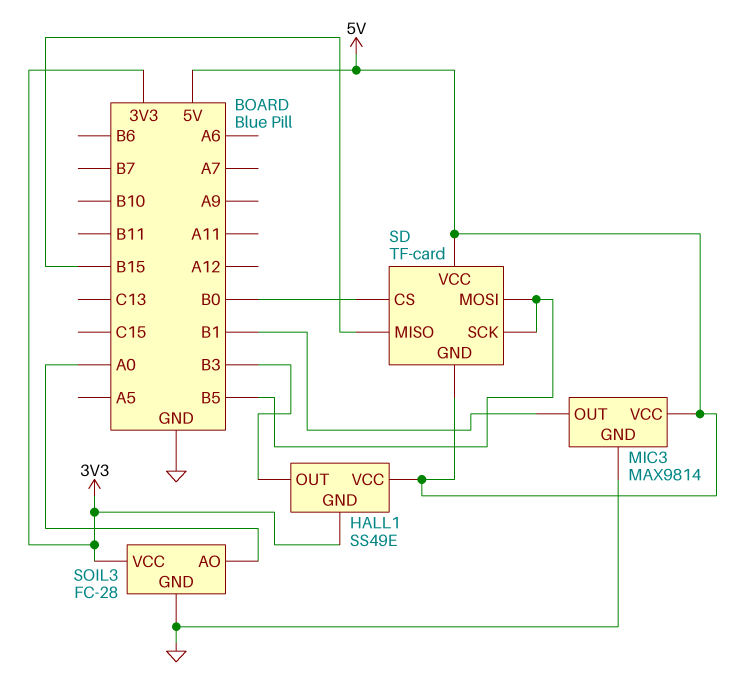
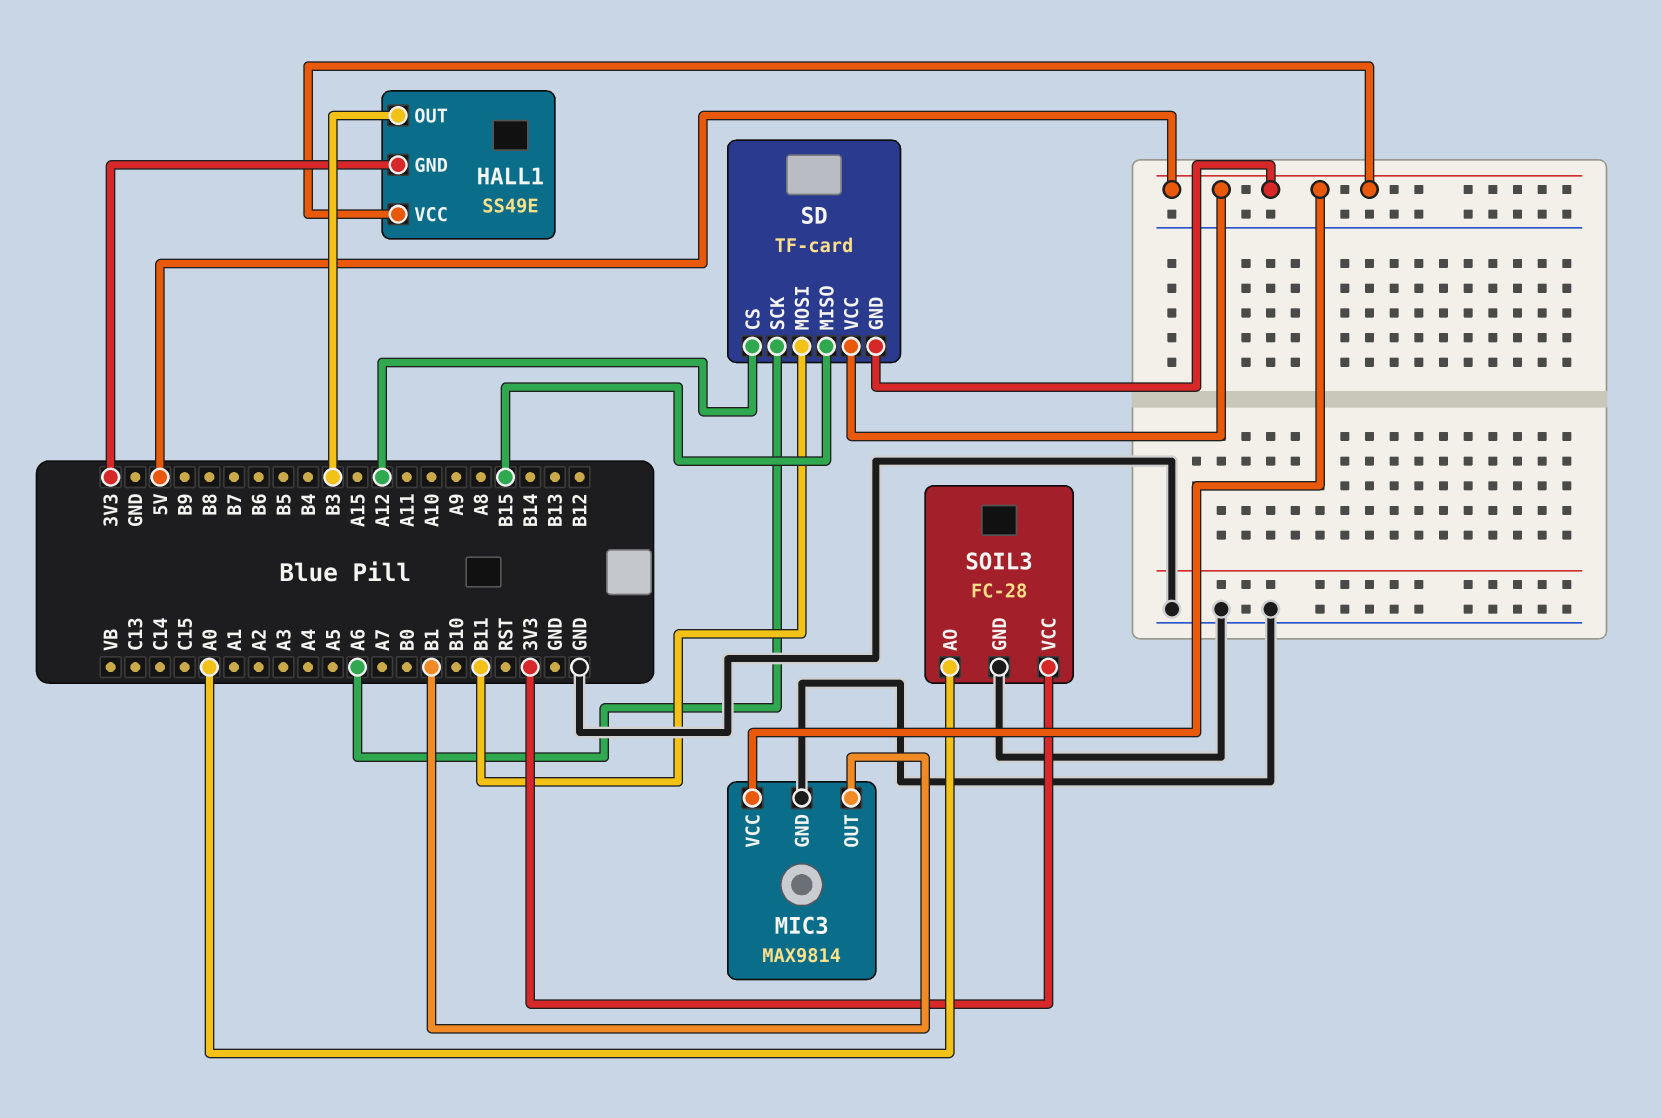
SD pin CS: B0 -> A12
SD pin MOSI: B5 -> B11
SD pin SCK: B5 -> A6

